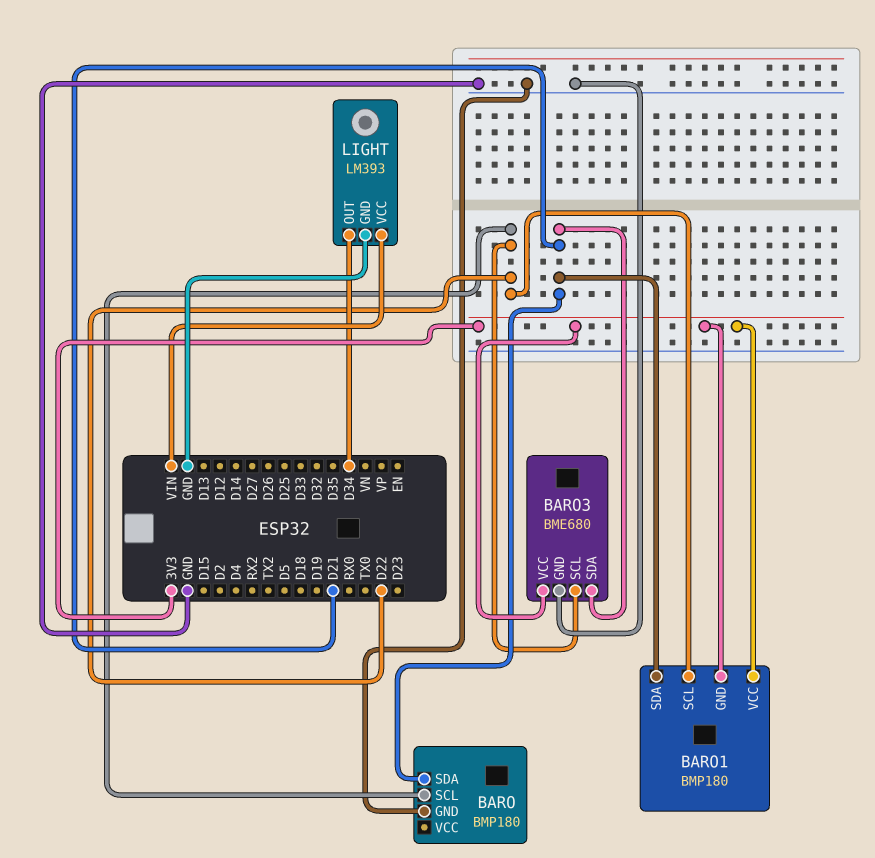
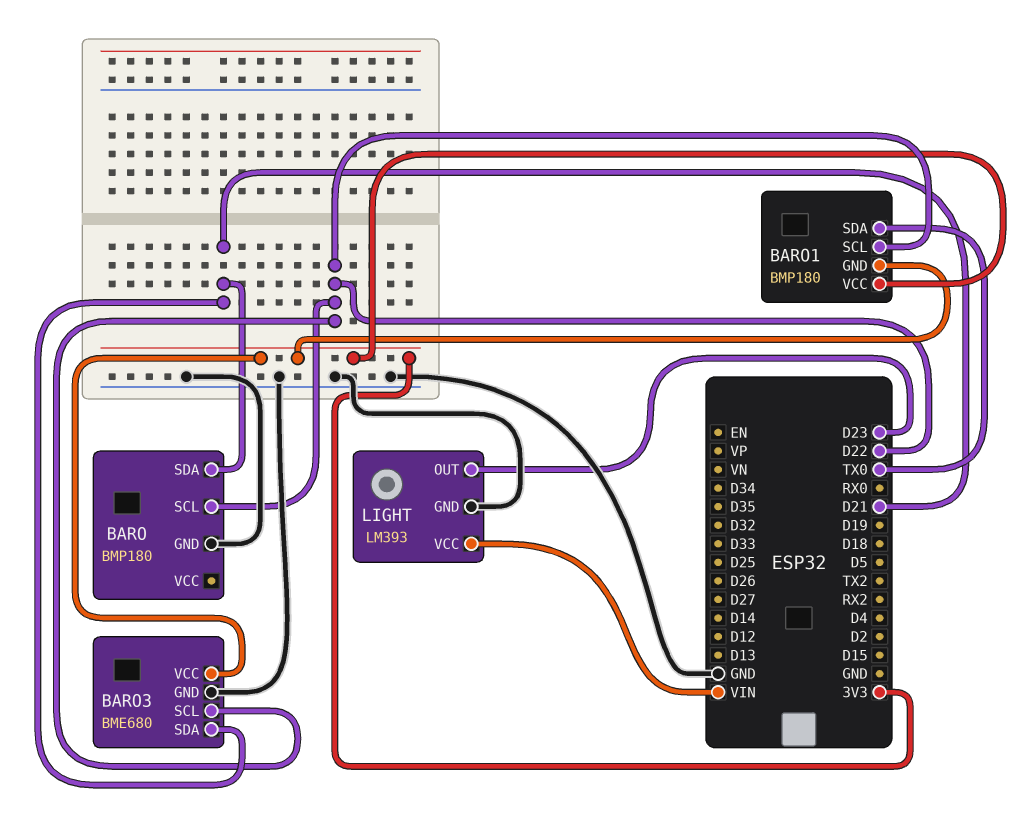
BARO1 pin SDA: D21 -> TX0
LIGHT pin OUT: D34 -> D23

